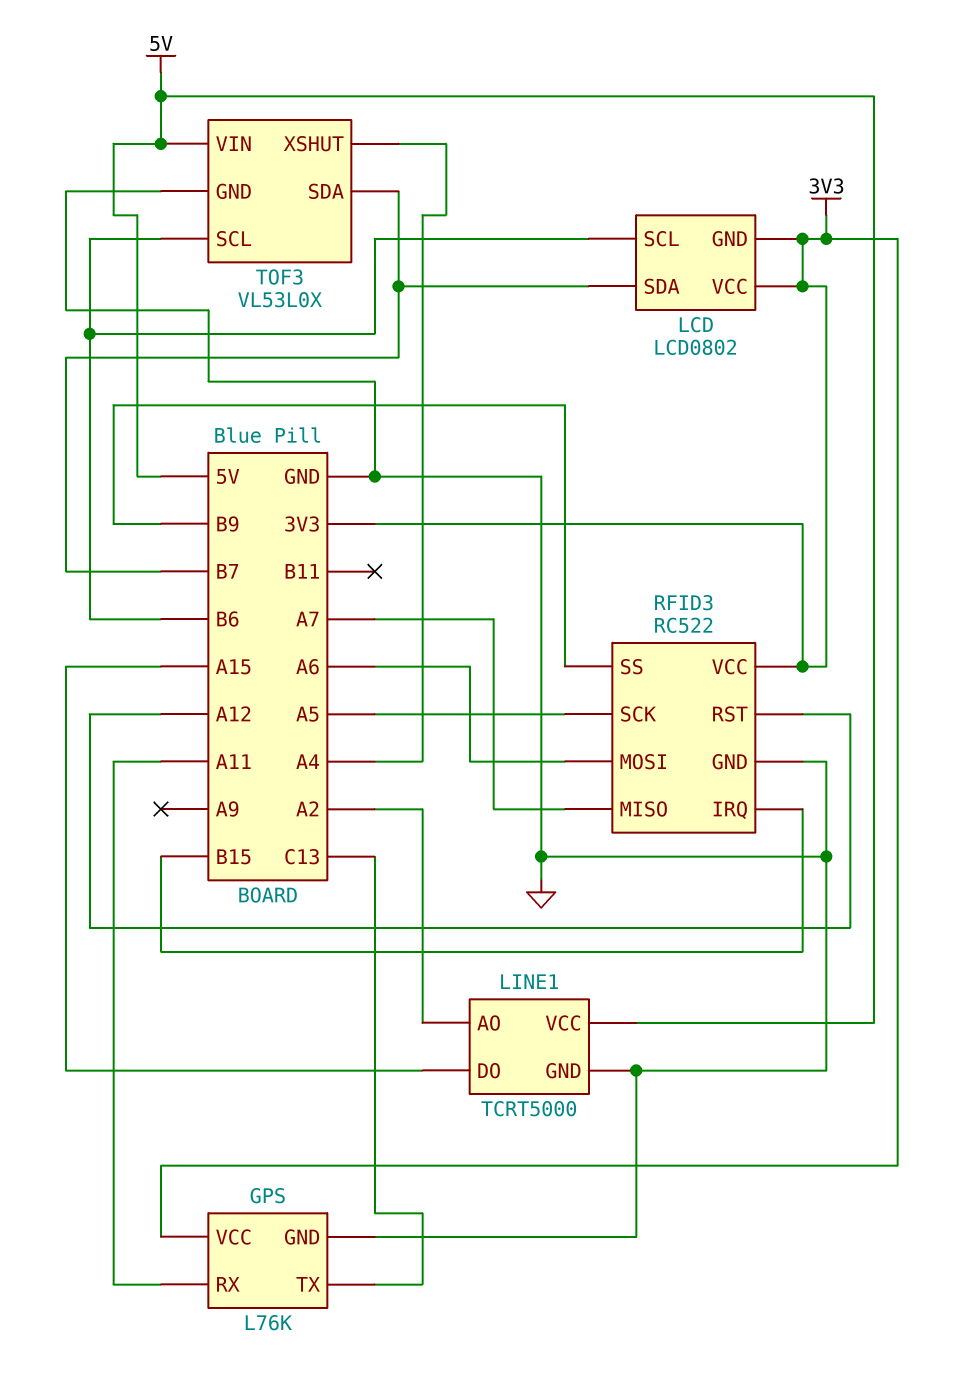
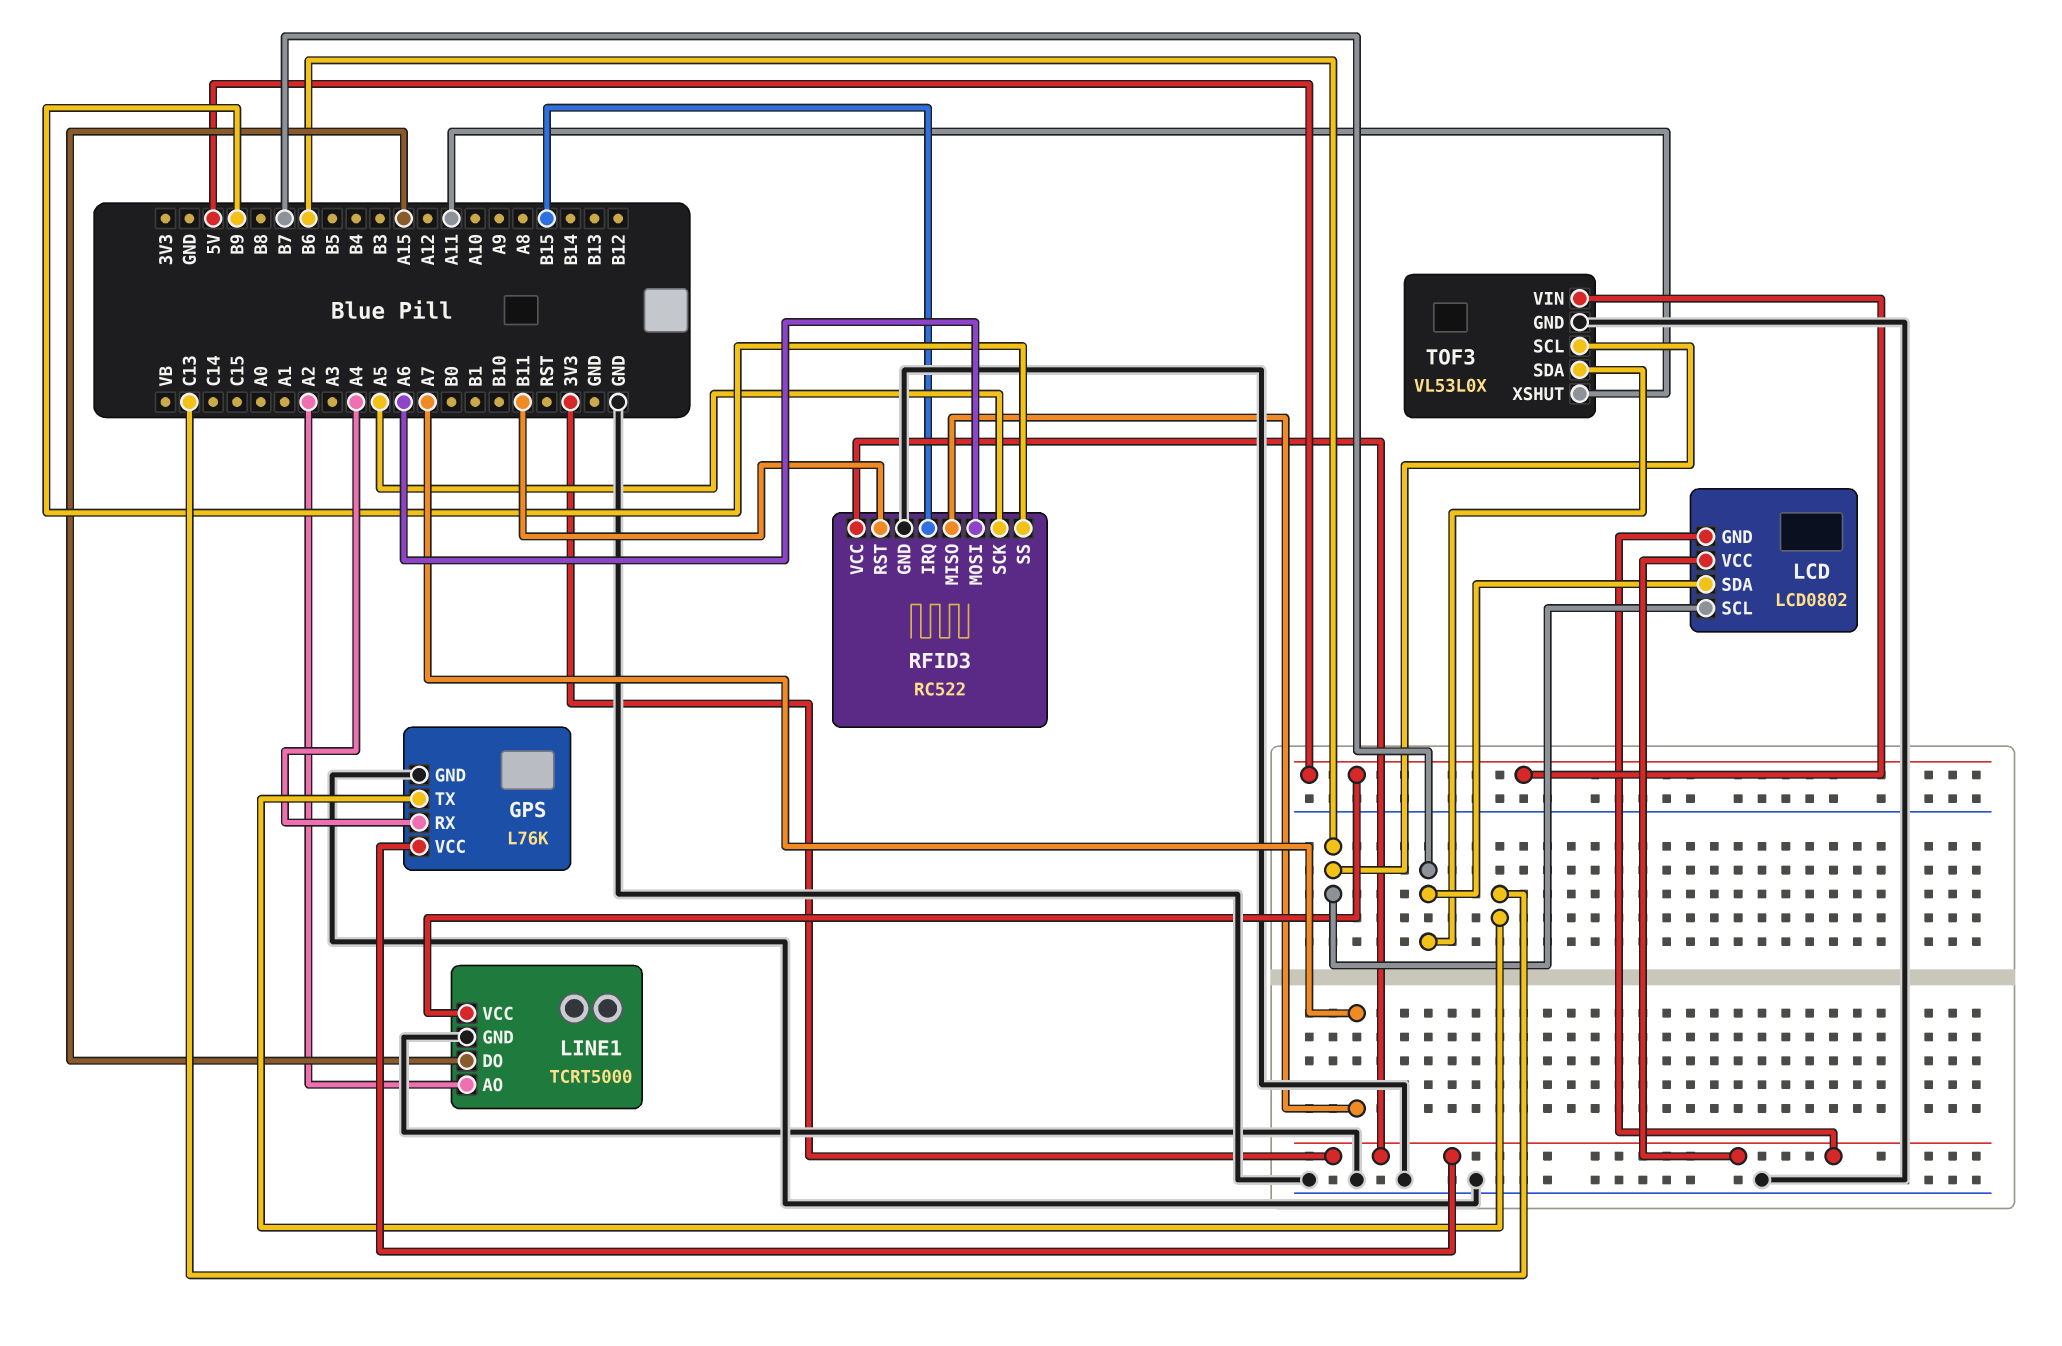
GPS pin RX: A11 -> A4
RFID3 pin RST: A12 -> B11
TOF3 pin XSHUT: A4 -> A11

